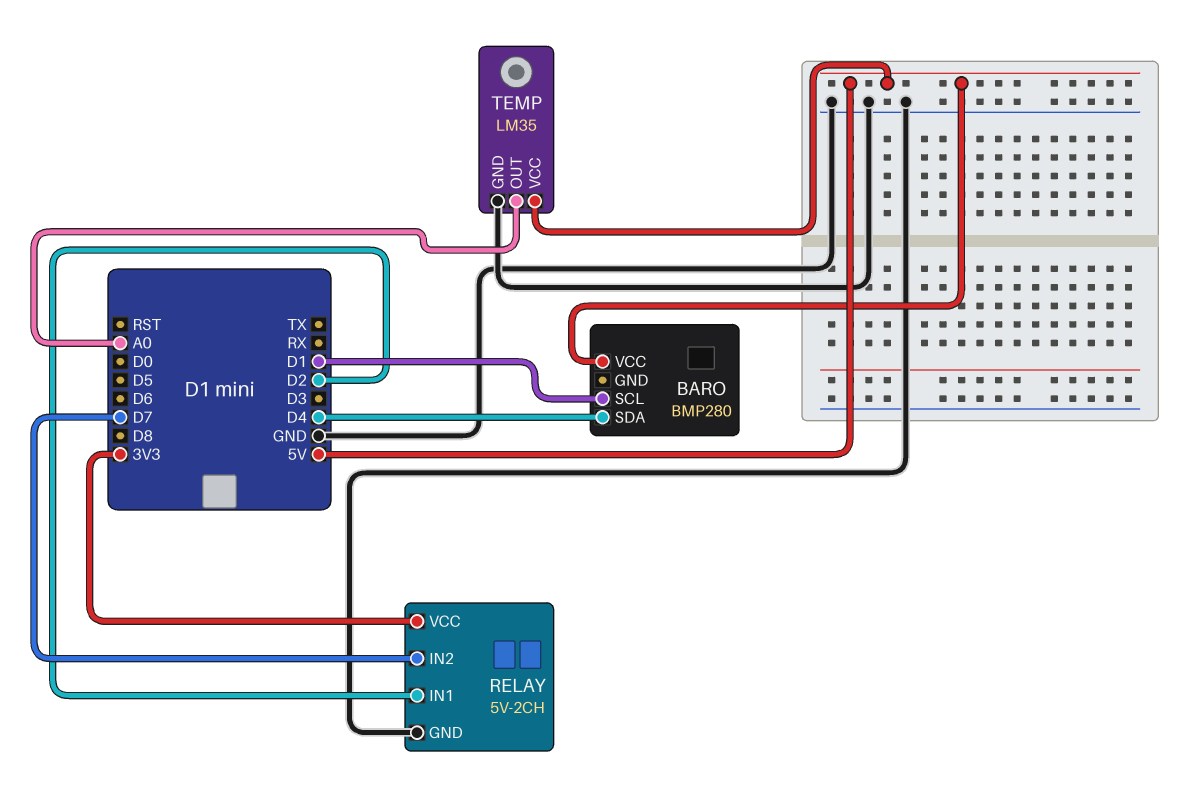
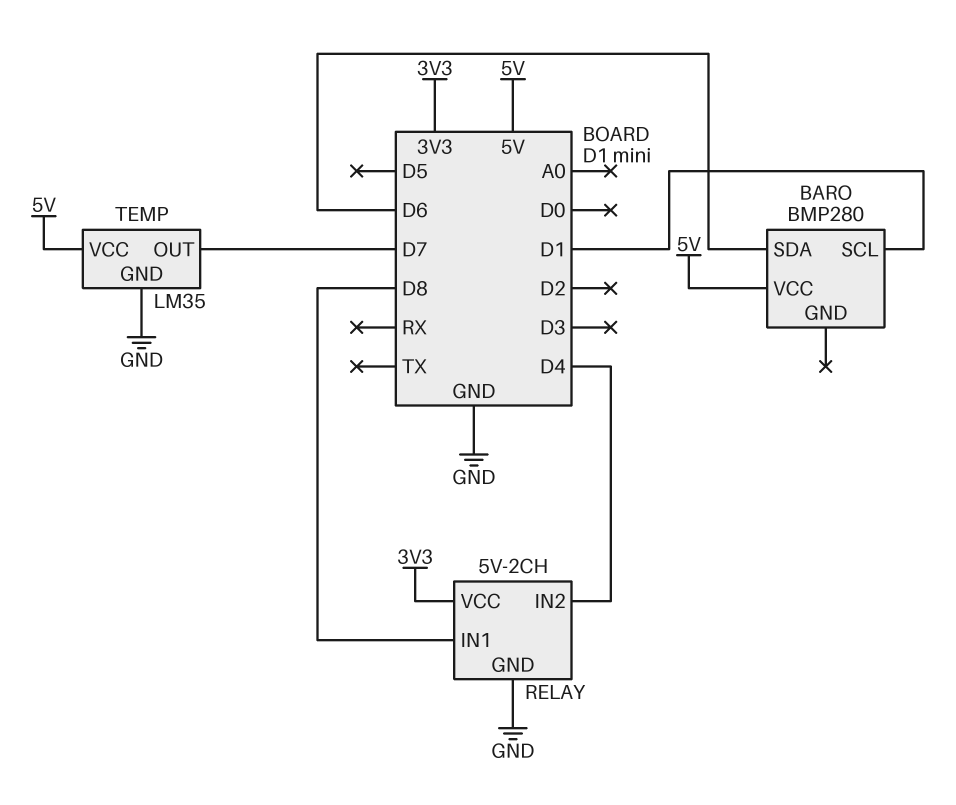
BARO pin SDA: D4 -> D6
RELAY pin IN1: D2 -> D8
RELAY pin IN2: D7 -> D4
TEMP pin OUT: A0 -> D7

